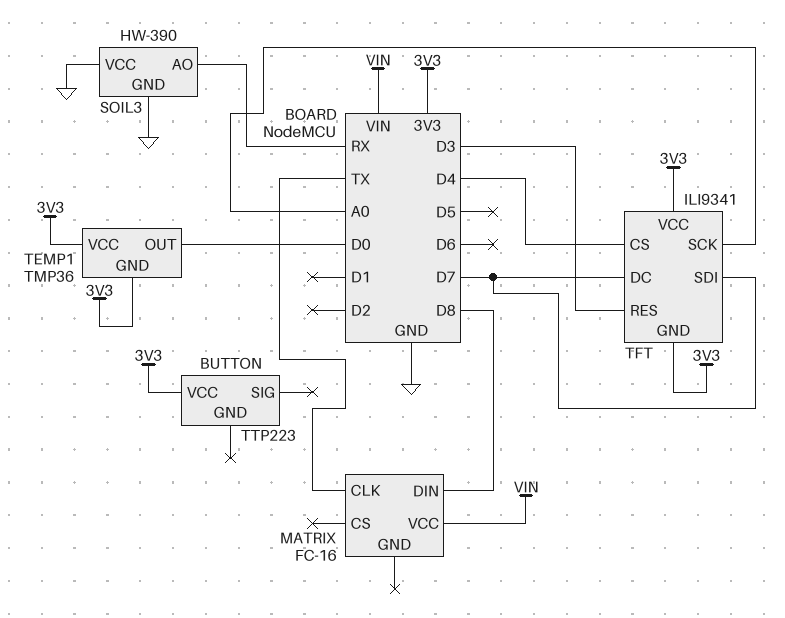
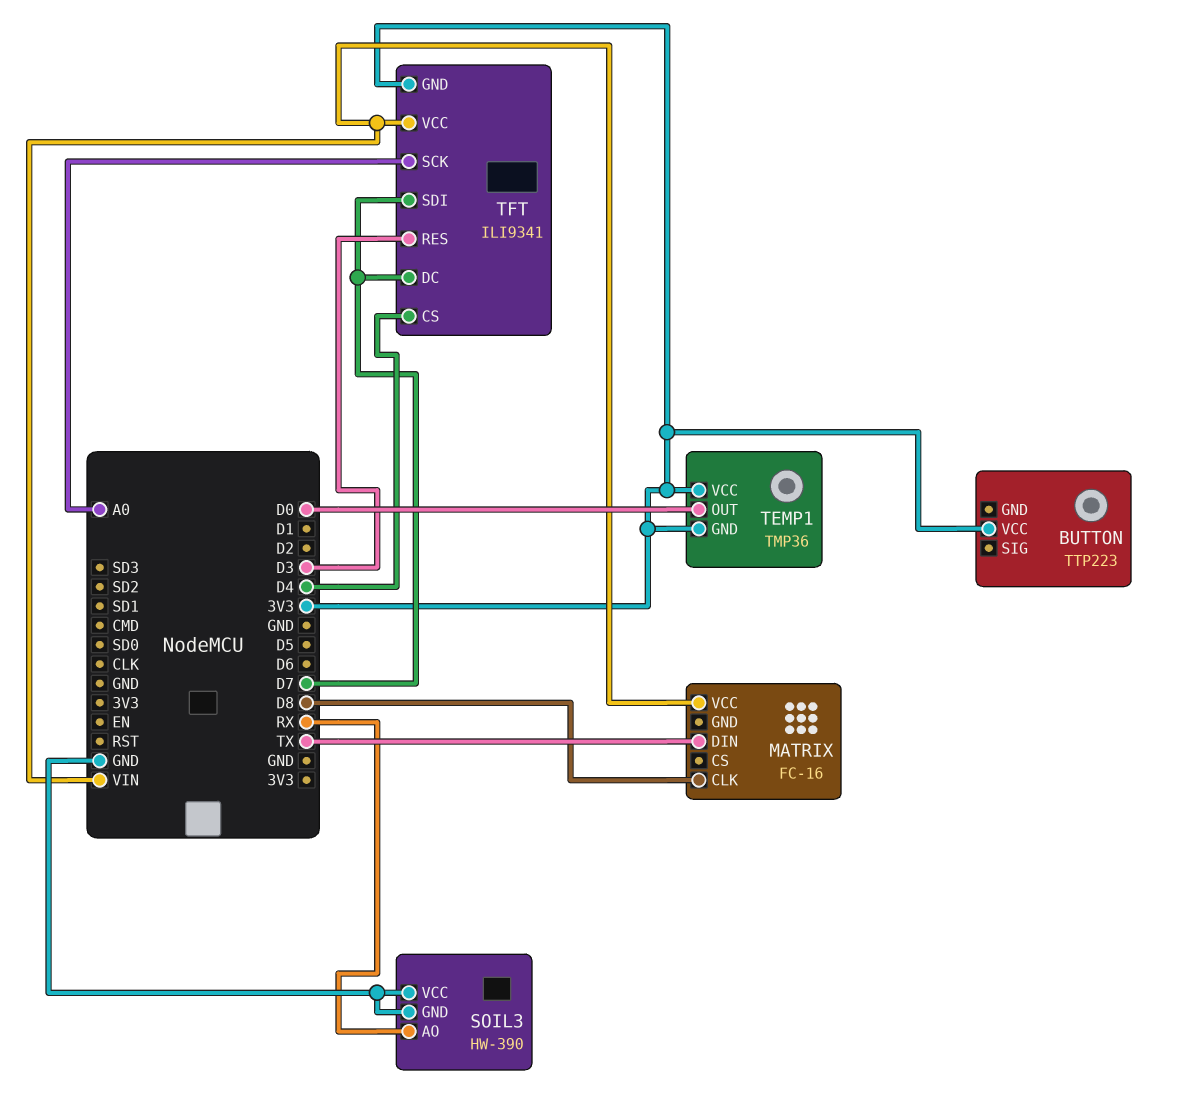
MATRIX pin CLK: TX -> D8
MATRIX pin DIN: D8 -> TX
TFT pin VCC: 3V3 -> VIN

